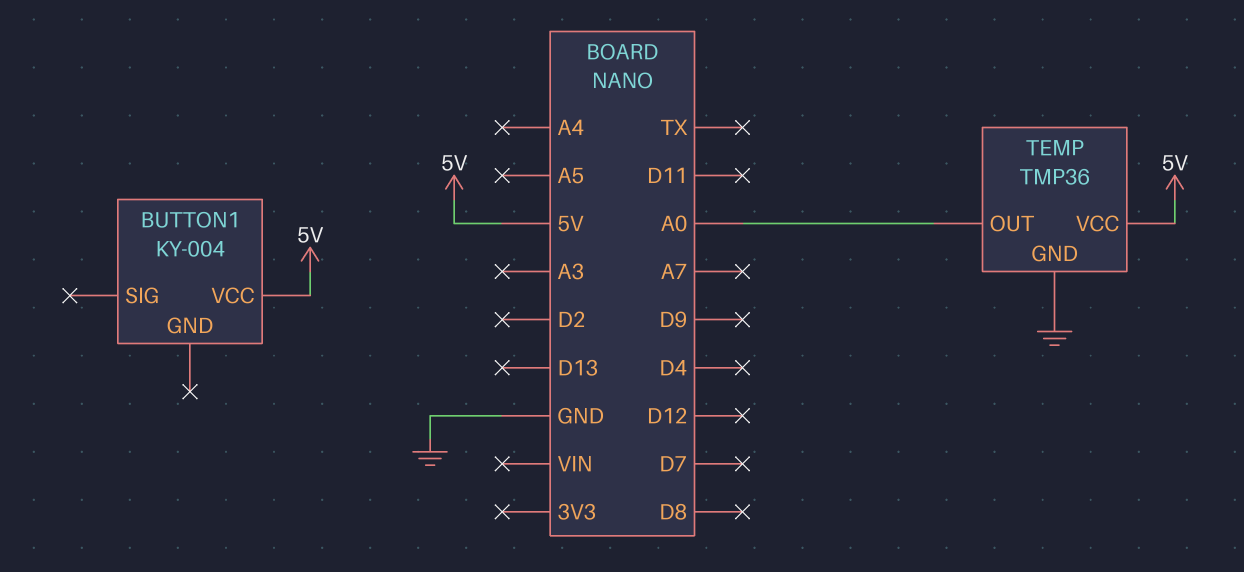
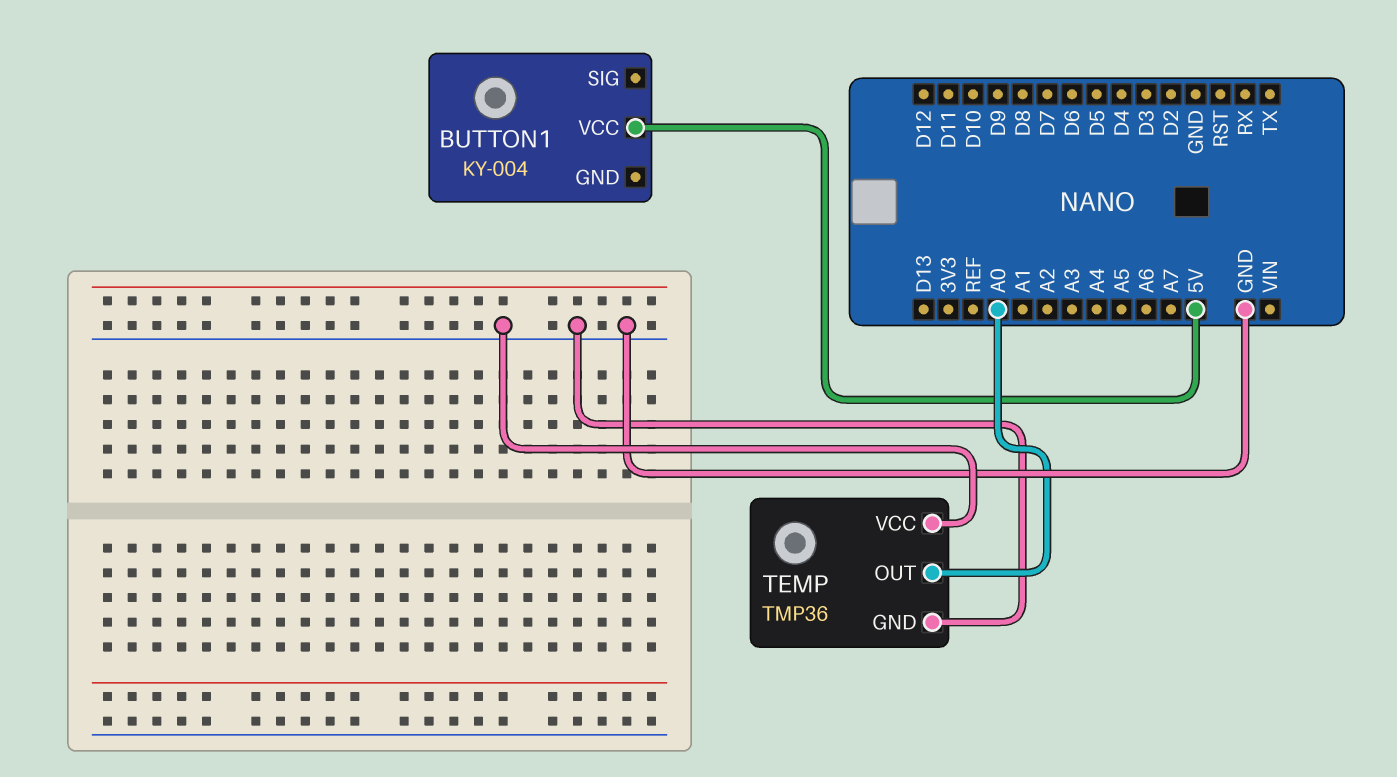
TEMP pin VCC: 5V -> GND

